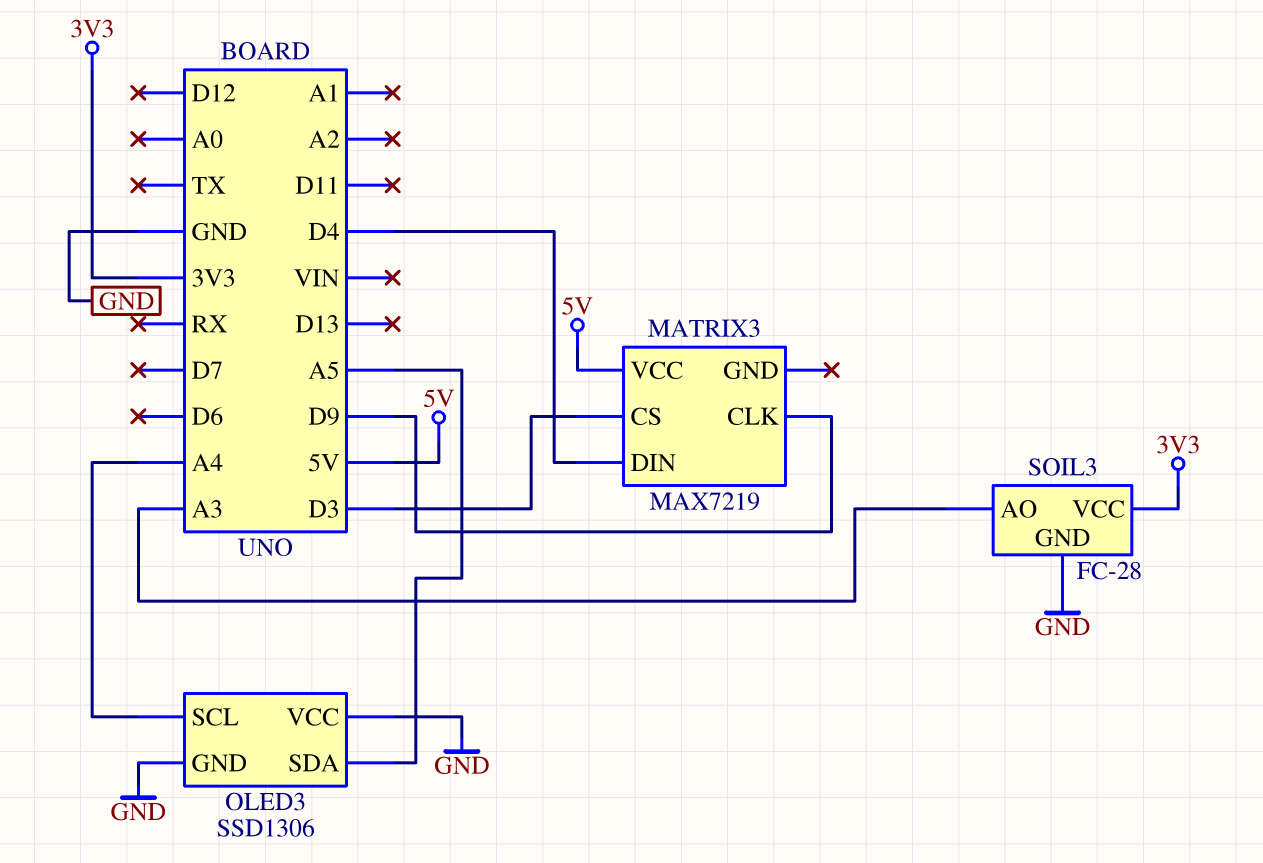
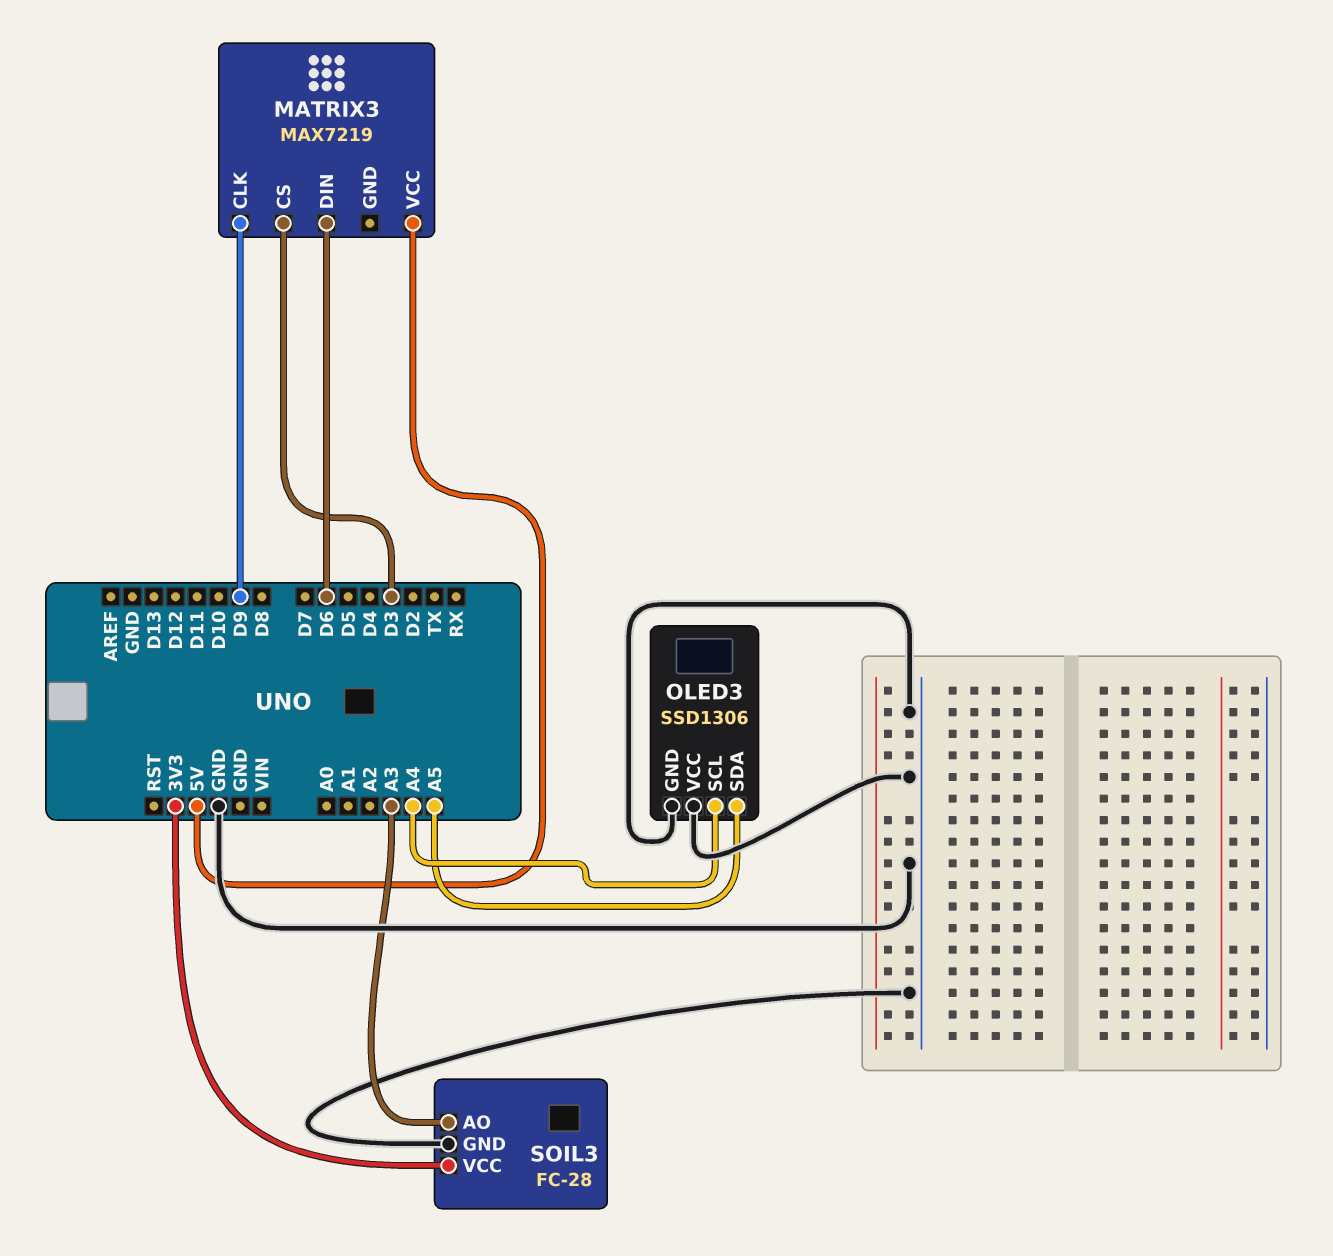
MATRIX3 pin DIN: D4 -> D6

